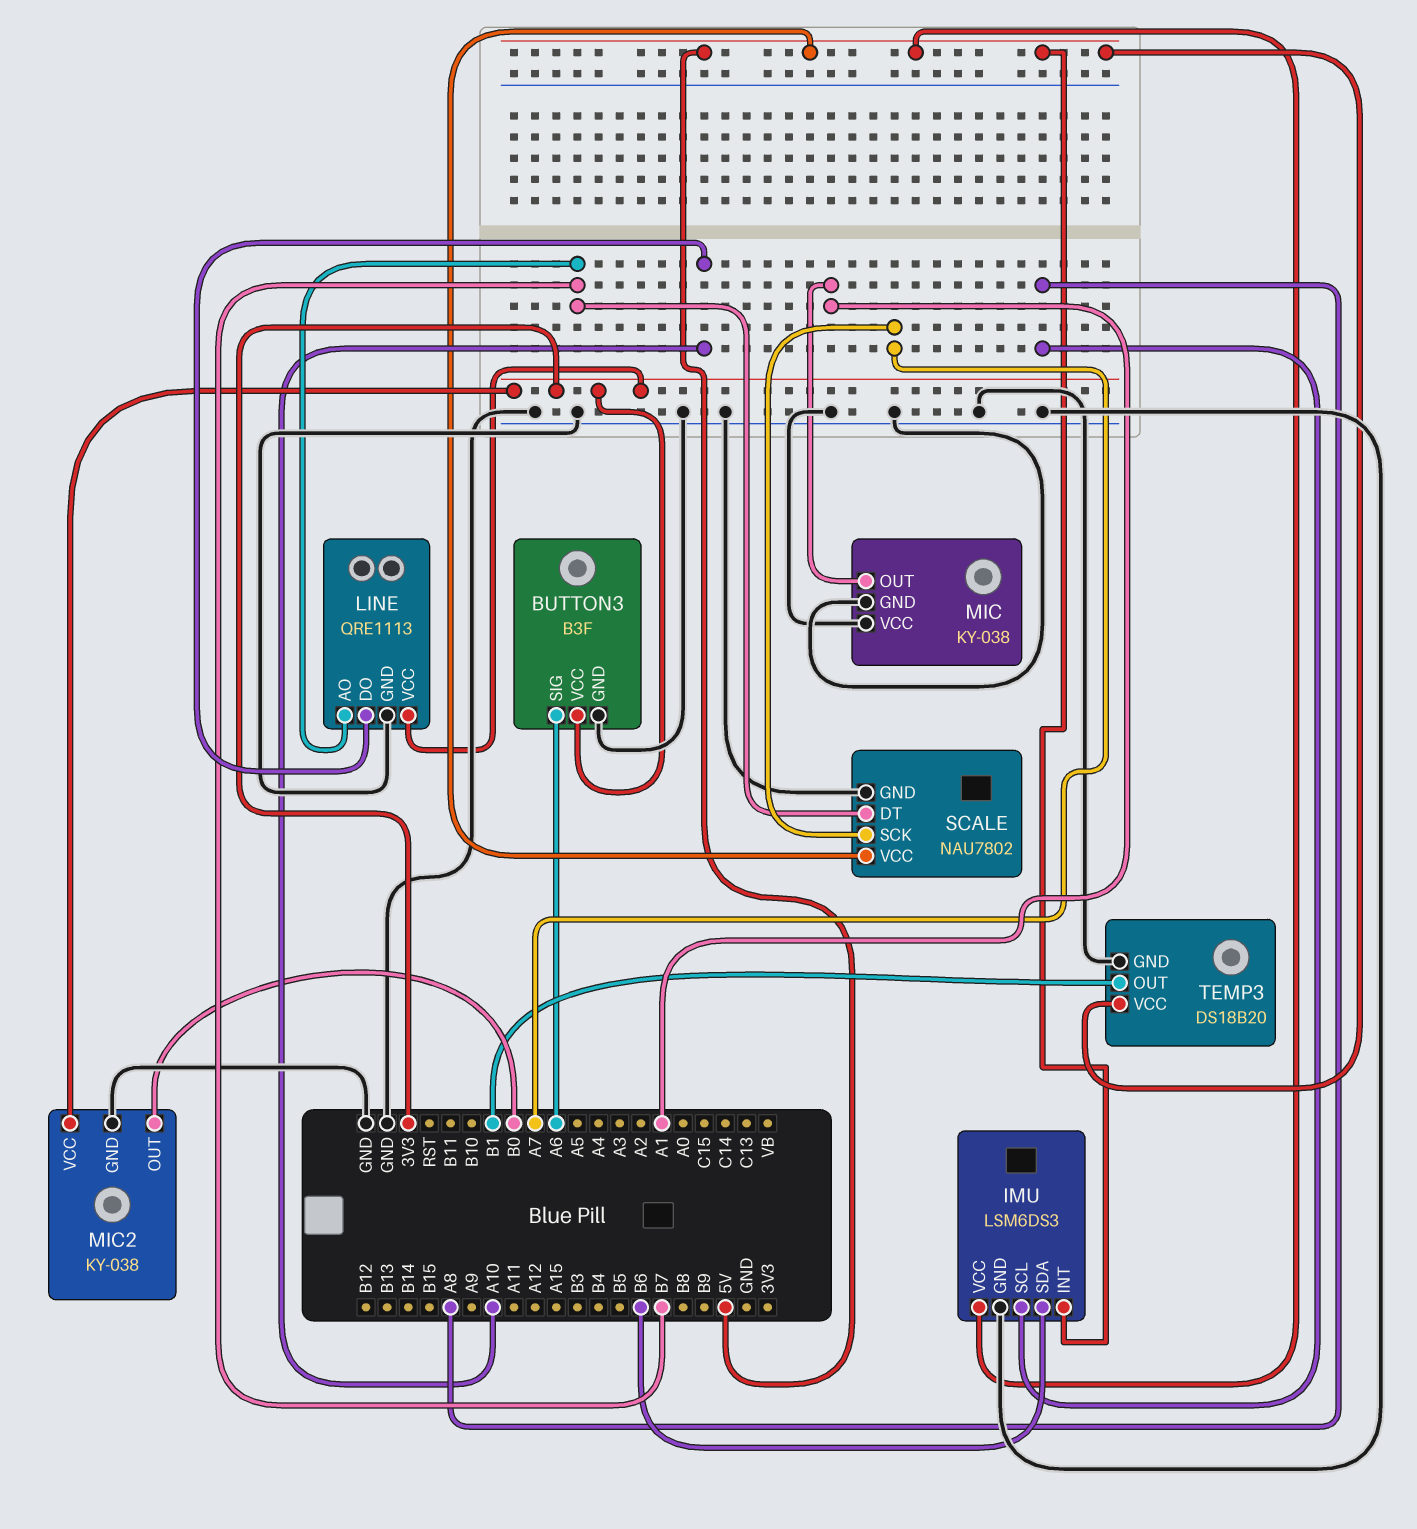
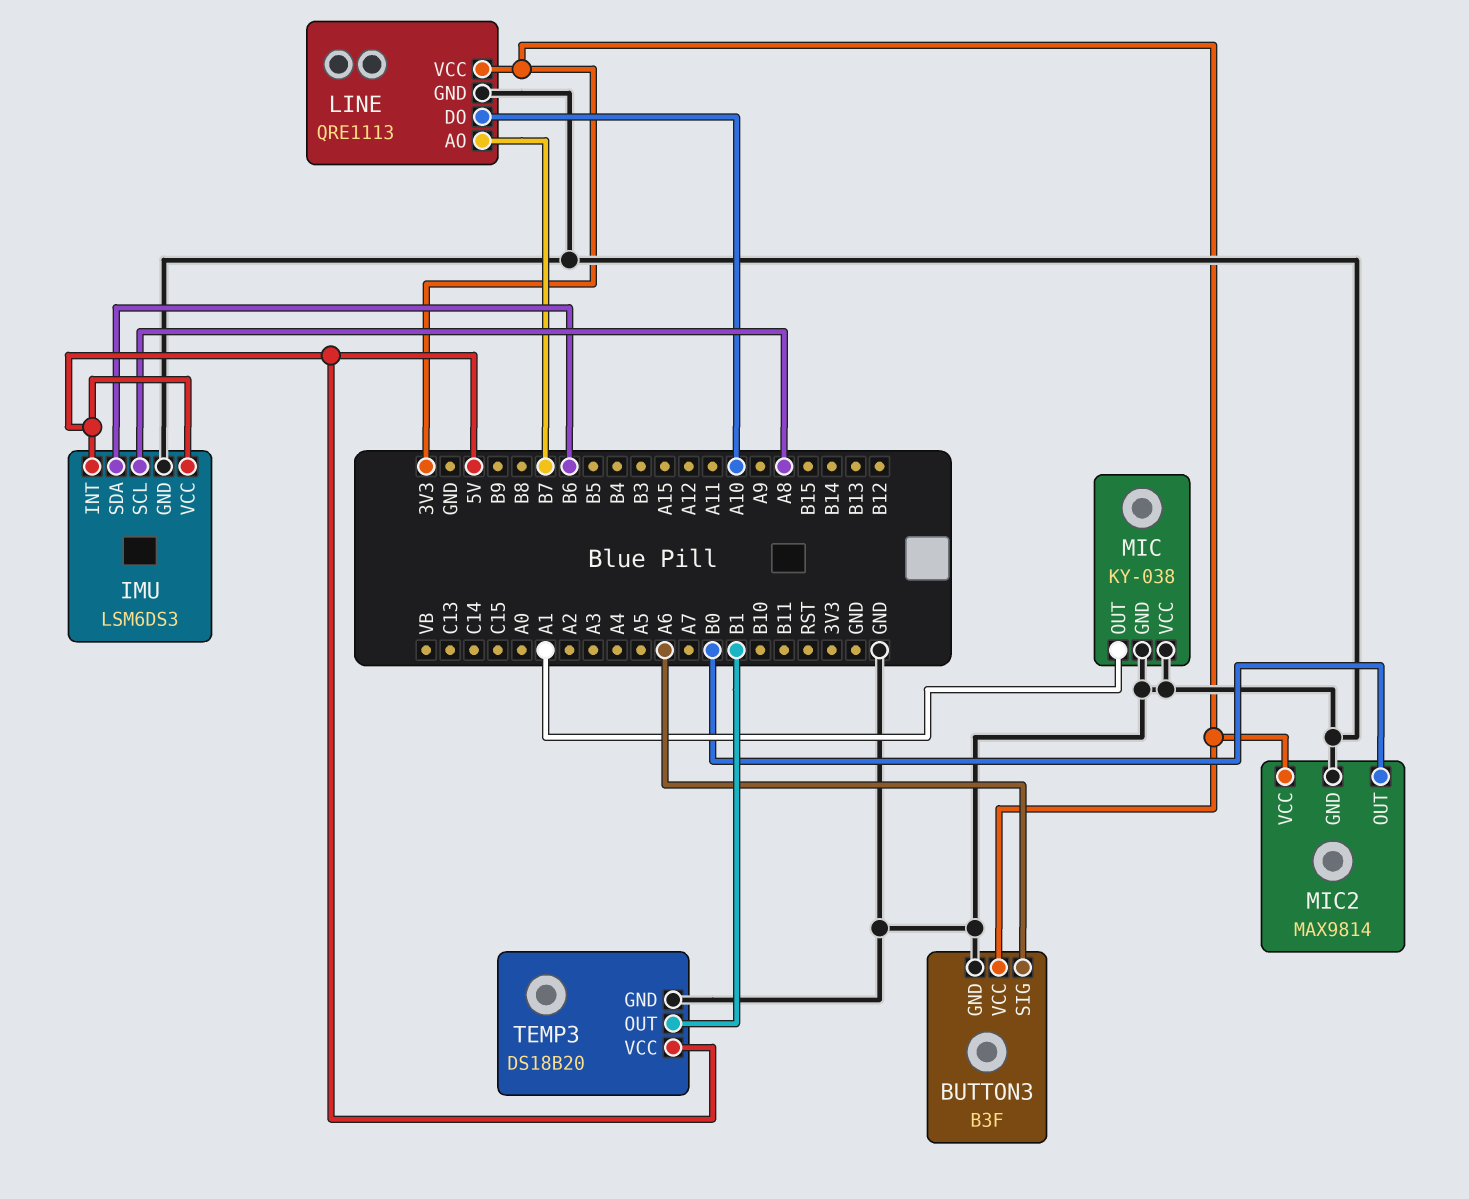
MIC2: KY-038 -> MAX9814
SCALE: NAU7802 -> none
SCALE pin DT: B7 -> none
SCALE pin GND: GND -> none
SCALE pin SCK: A7 -> none
SCALE pin VCC: 5V -> none

